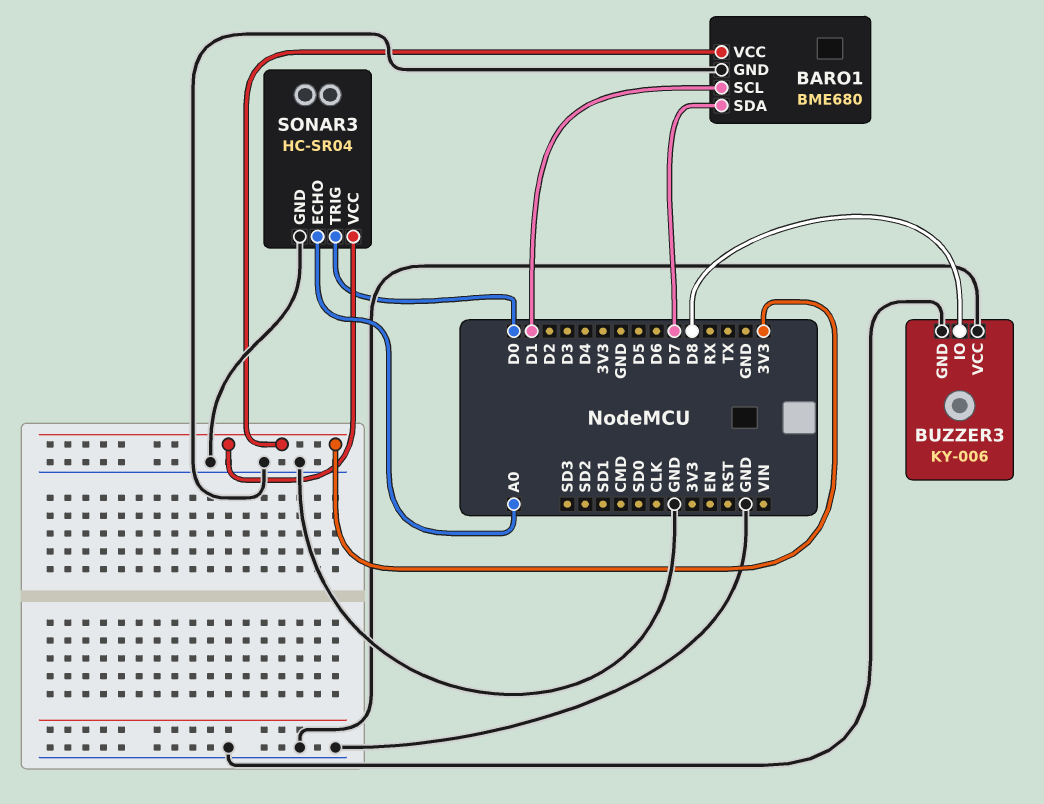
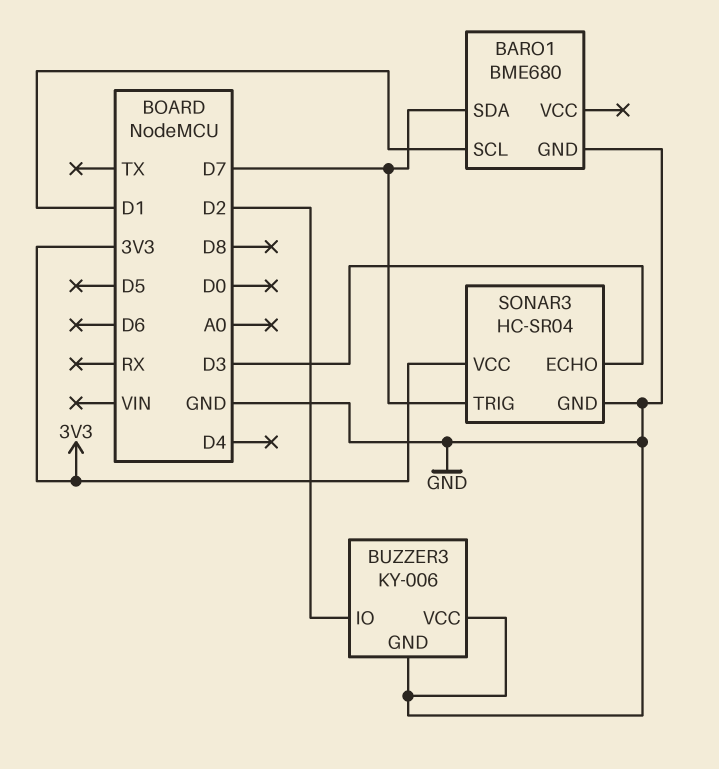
BARO1 pin VCC: 3V3 -> none
BUZZER3 pin IO: D8 -> D2
SONAR3 pin ECHO: A0 -> D3
SONAR3 pin TRIG: D0 -> D7

